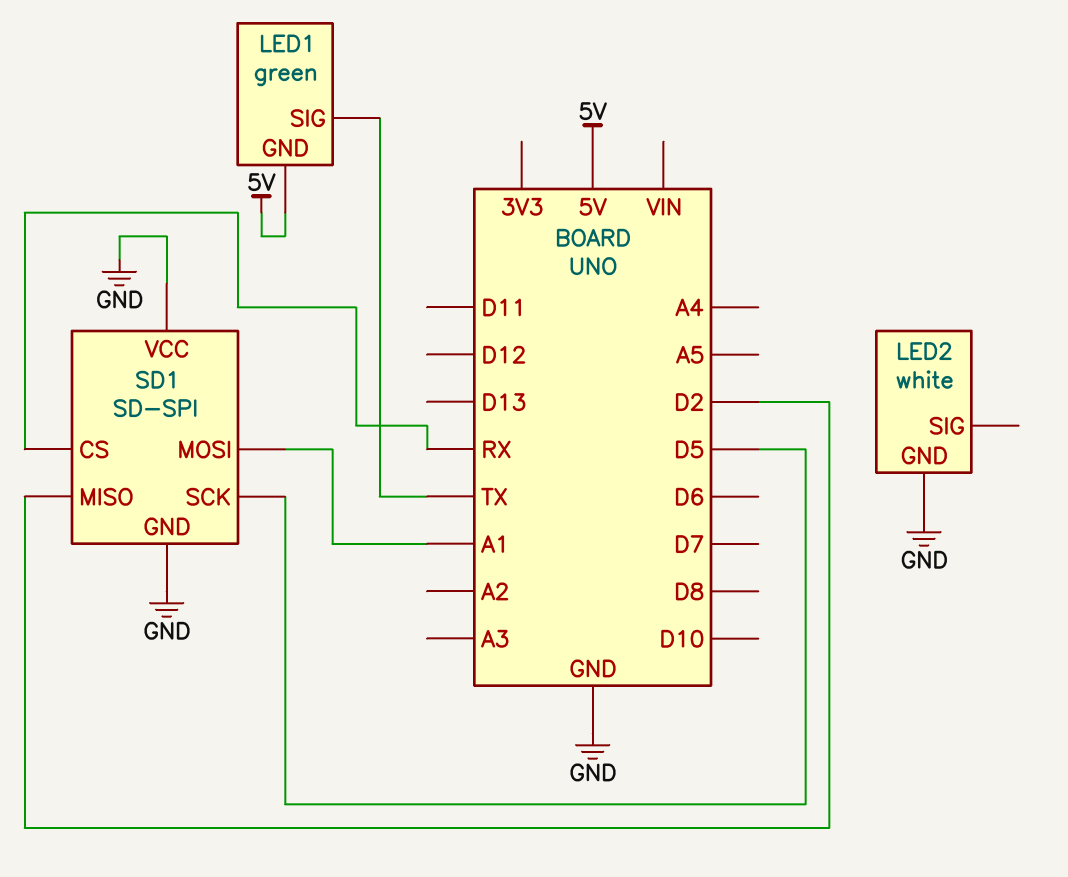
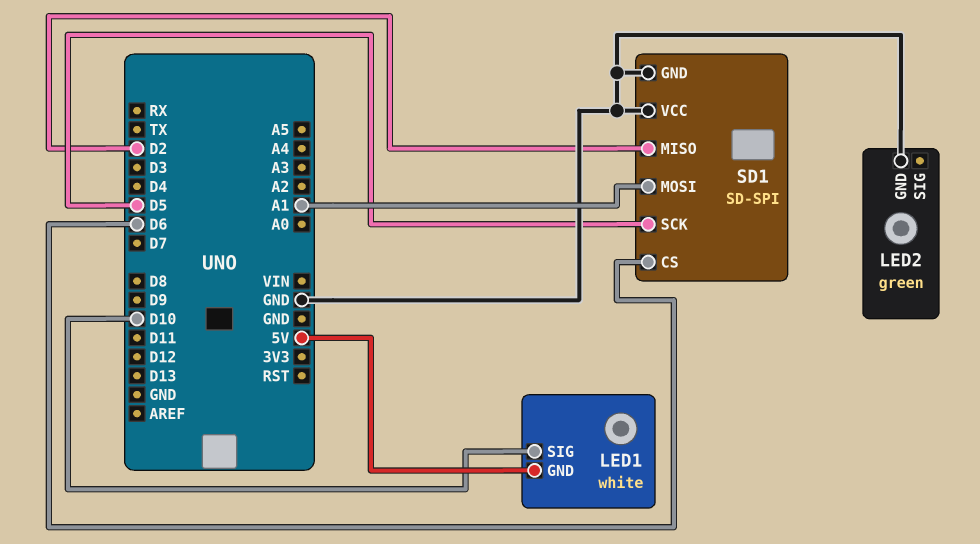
LED1: green -> white
LED1 pin SIG: TX -> D10
LED2: white -> green
SD1 pin CS: RX -> D6

